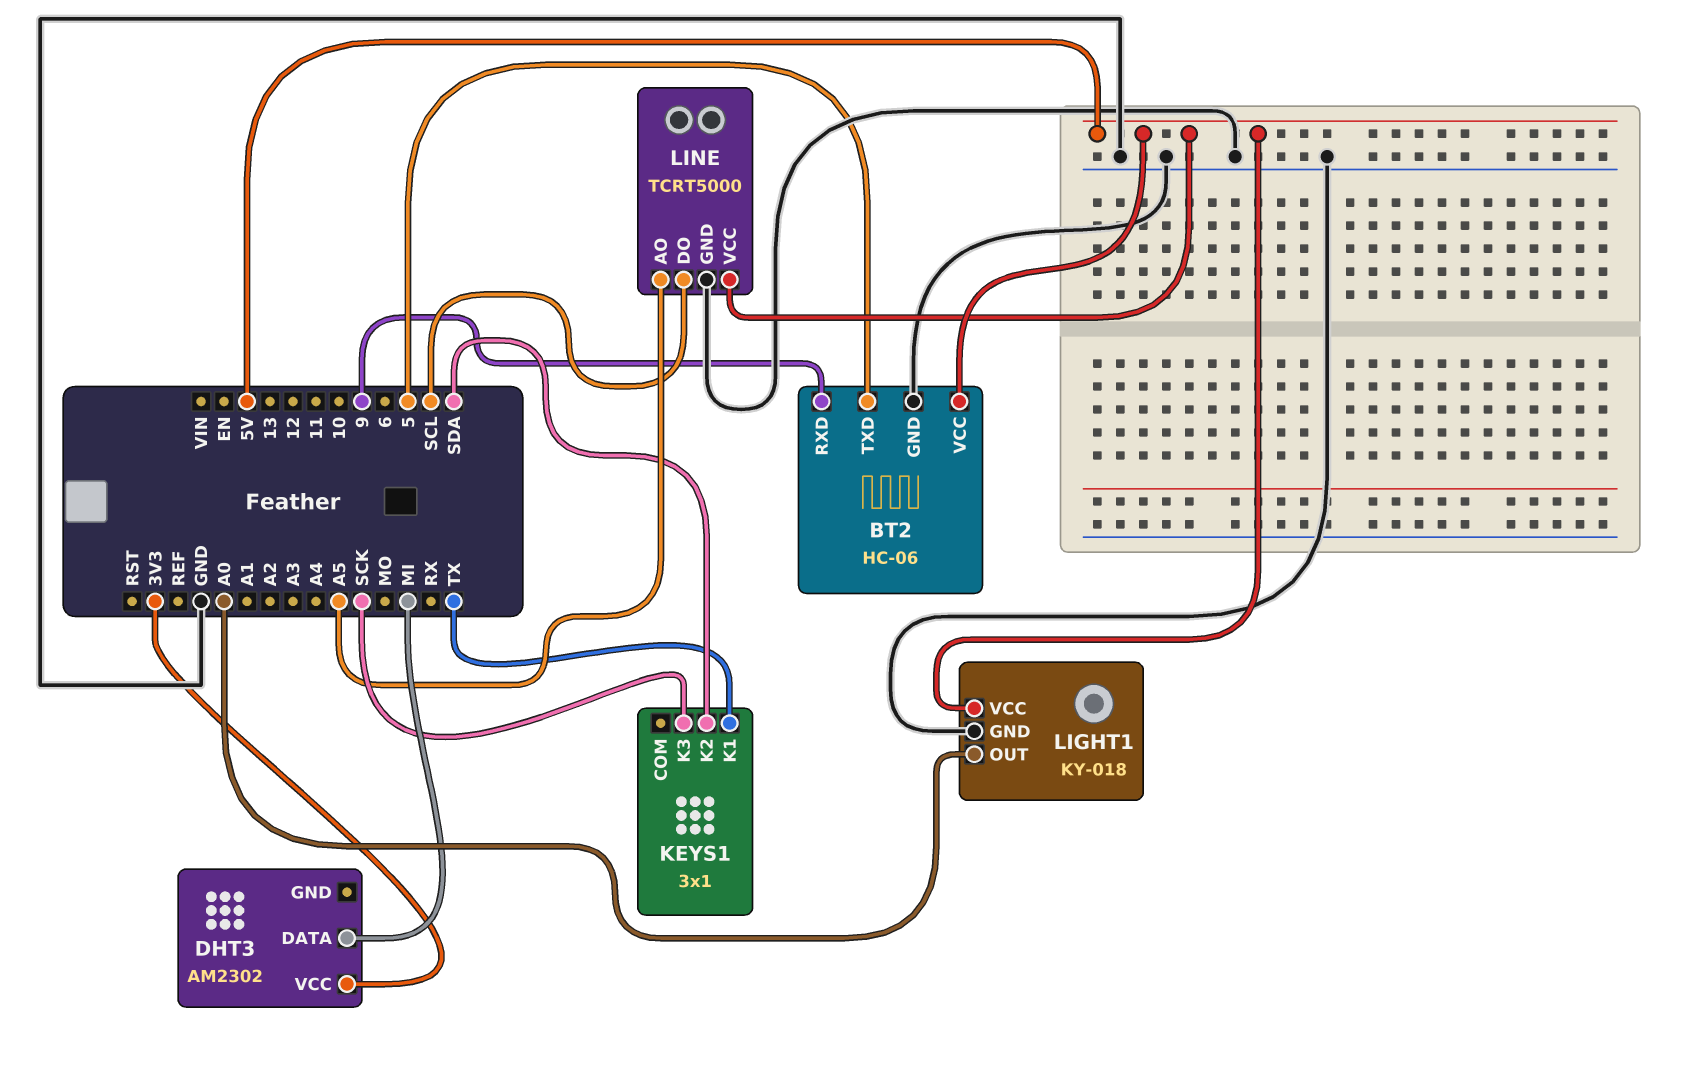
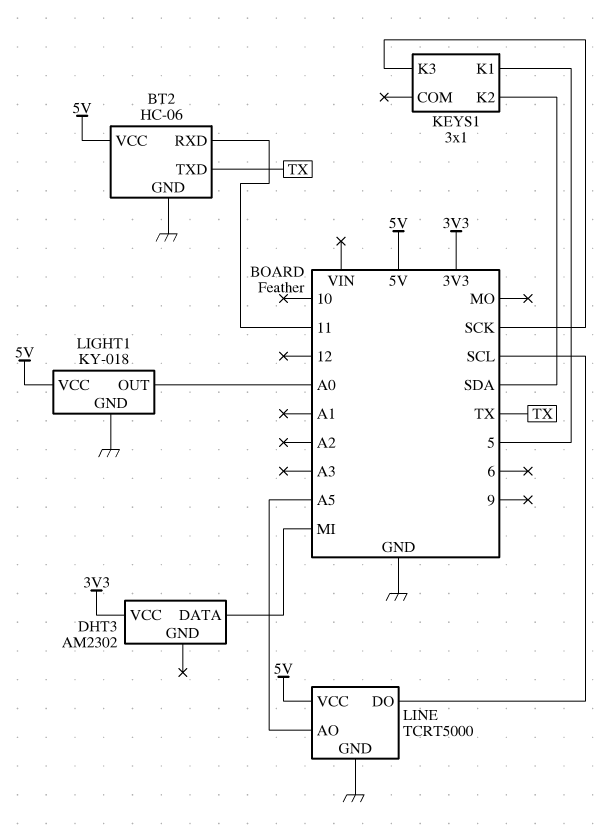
BT2 pin RXD: 9 -> 11
BT2 pin TXD: 5 -> TX
KEYS1 pin K1: TX -> 5

